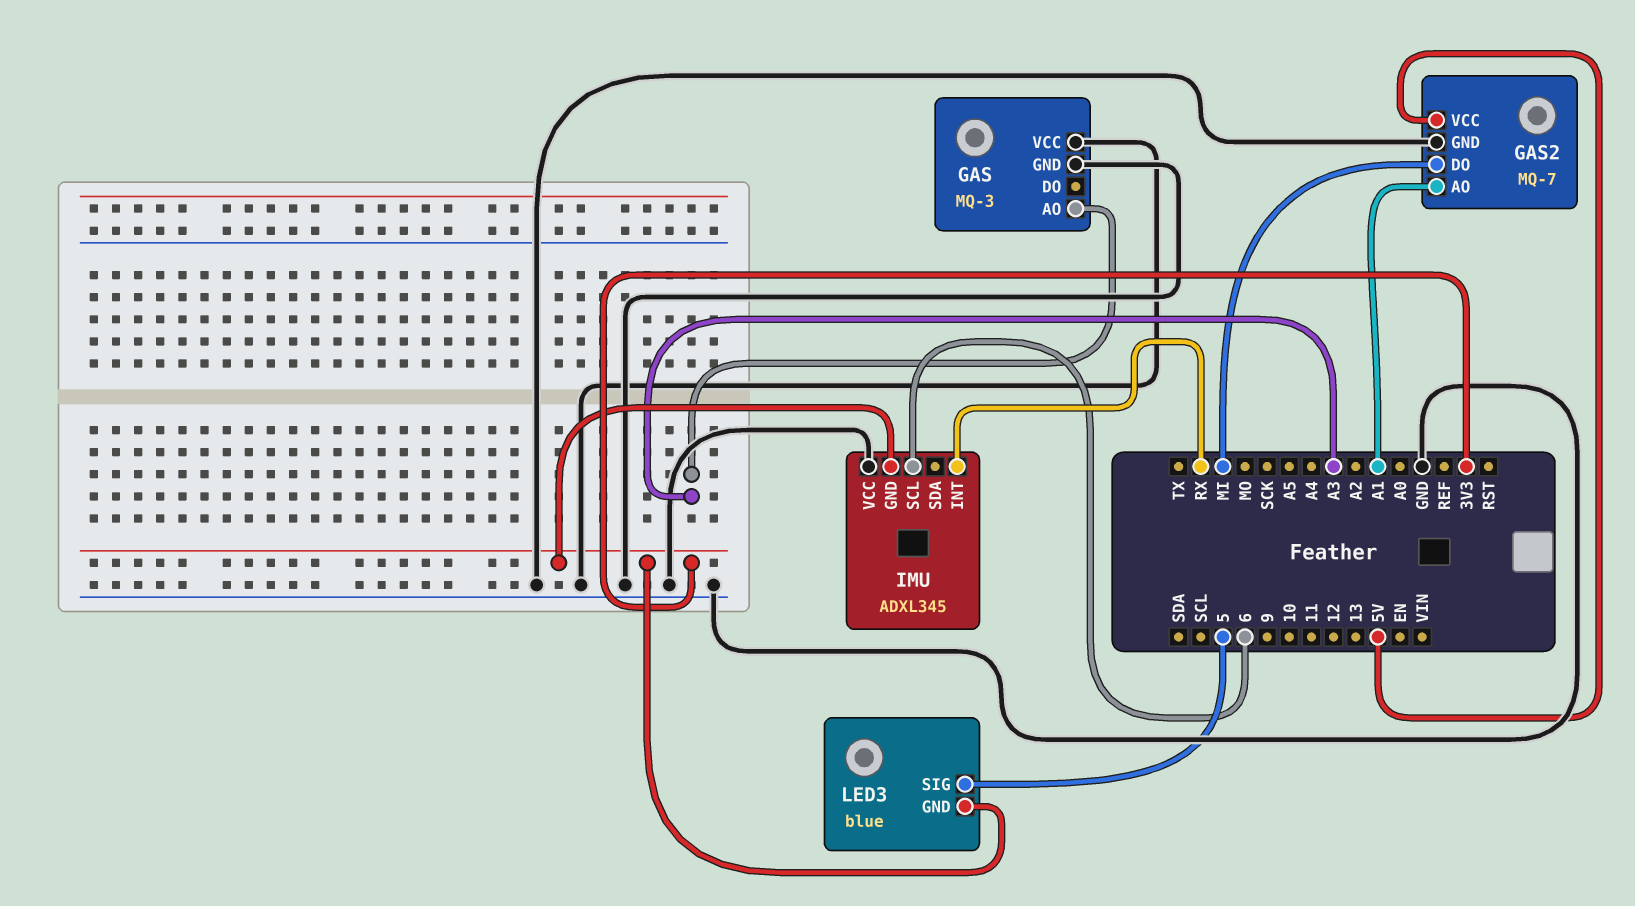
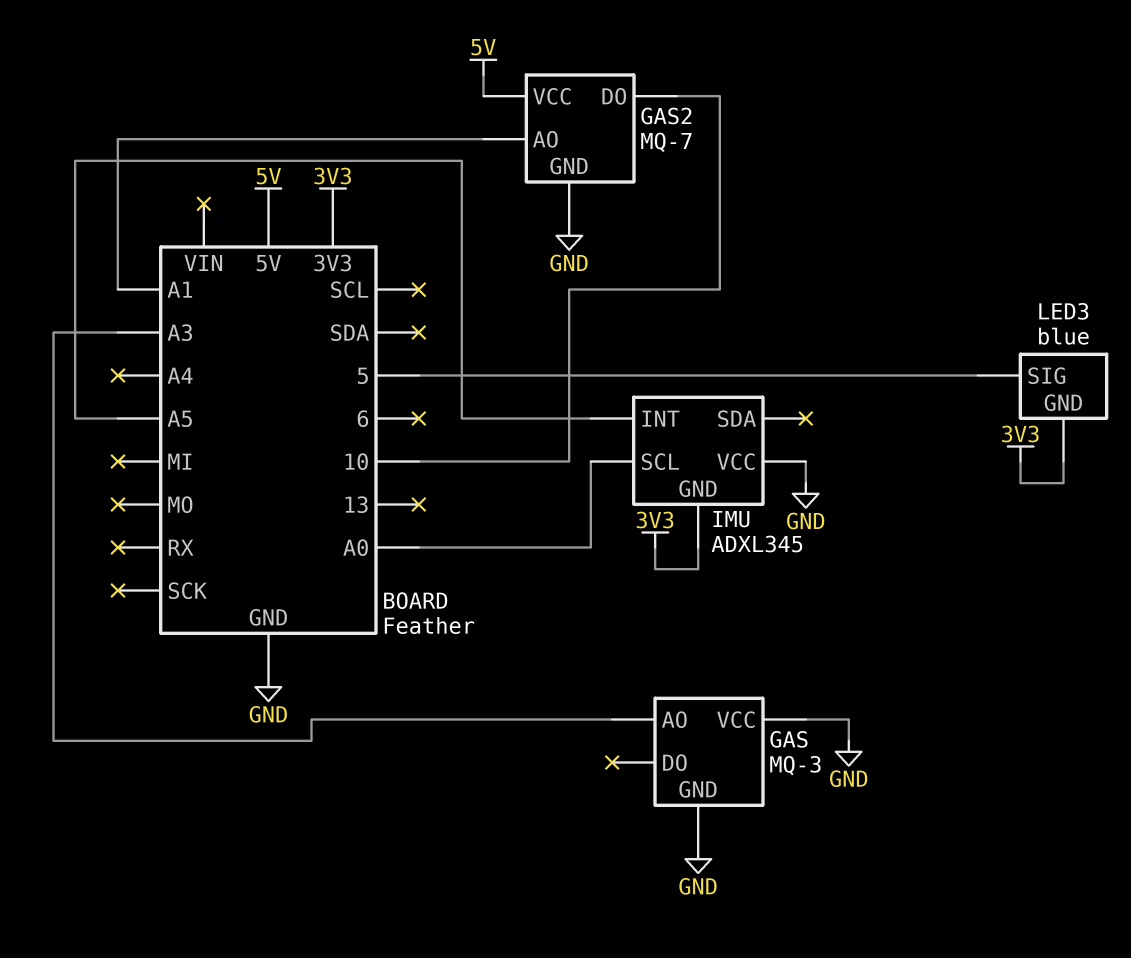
GAS2 pin DO: MI -> 10
IMU pin INT: RX -> A5
IMU pin SCL: 6 -> A0

